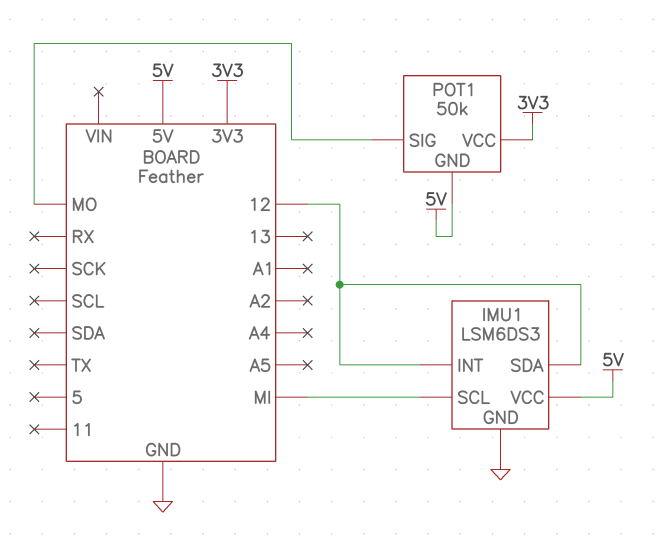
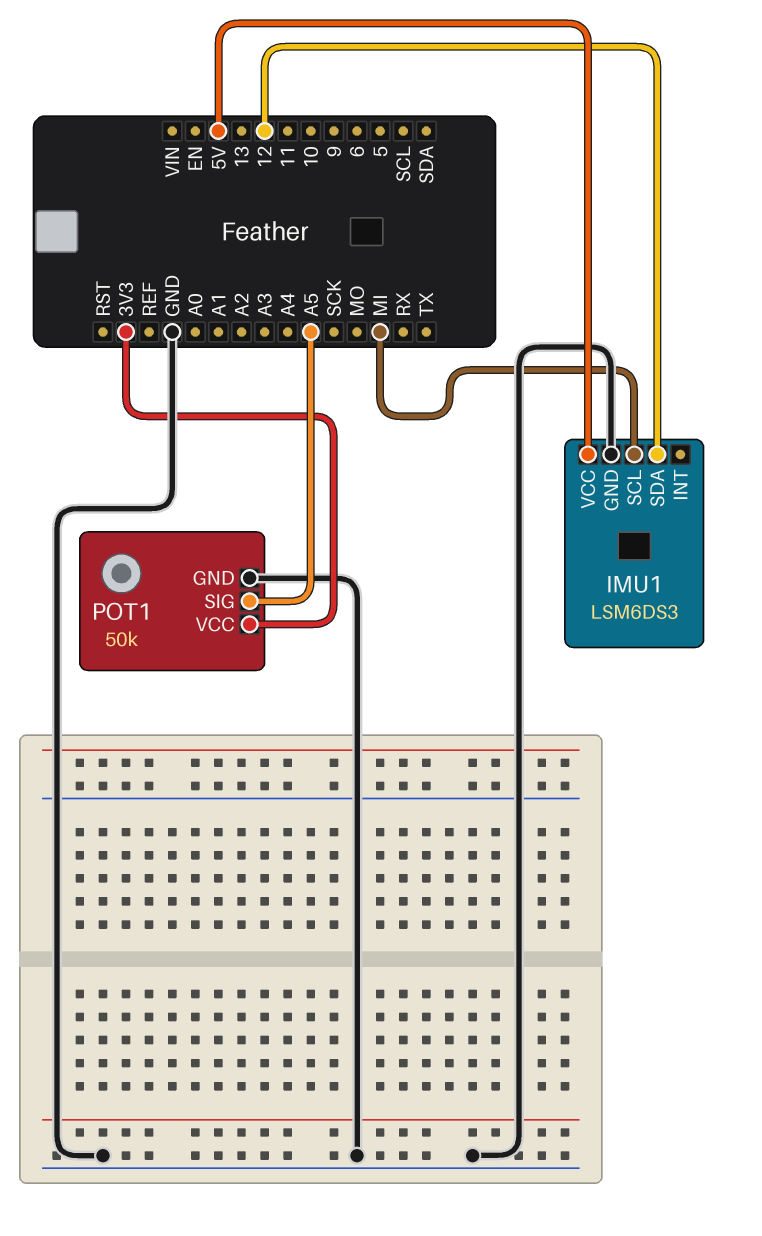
IMU1 pin INT: 12 -> none
POT1 pin GND: 5V -> GND
POT1 pin SIG: MO -> A5

